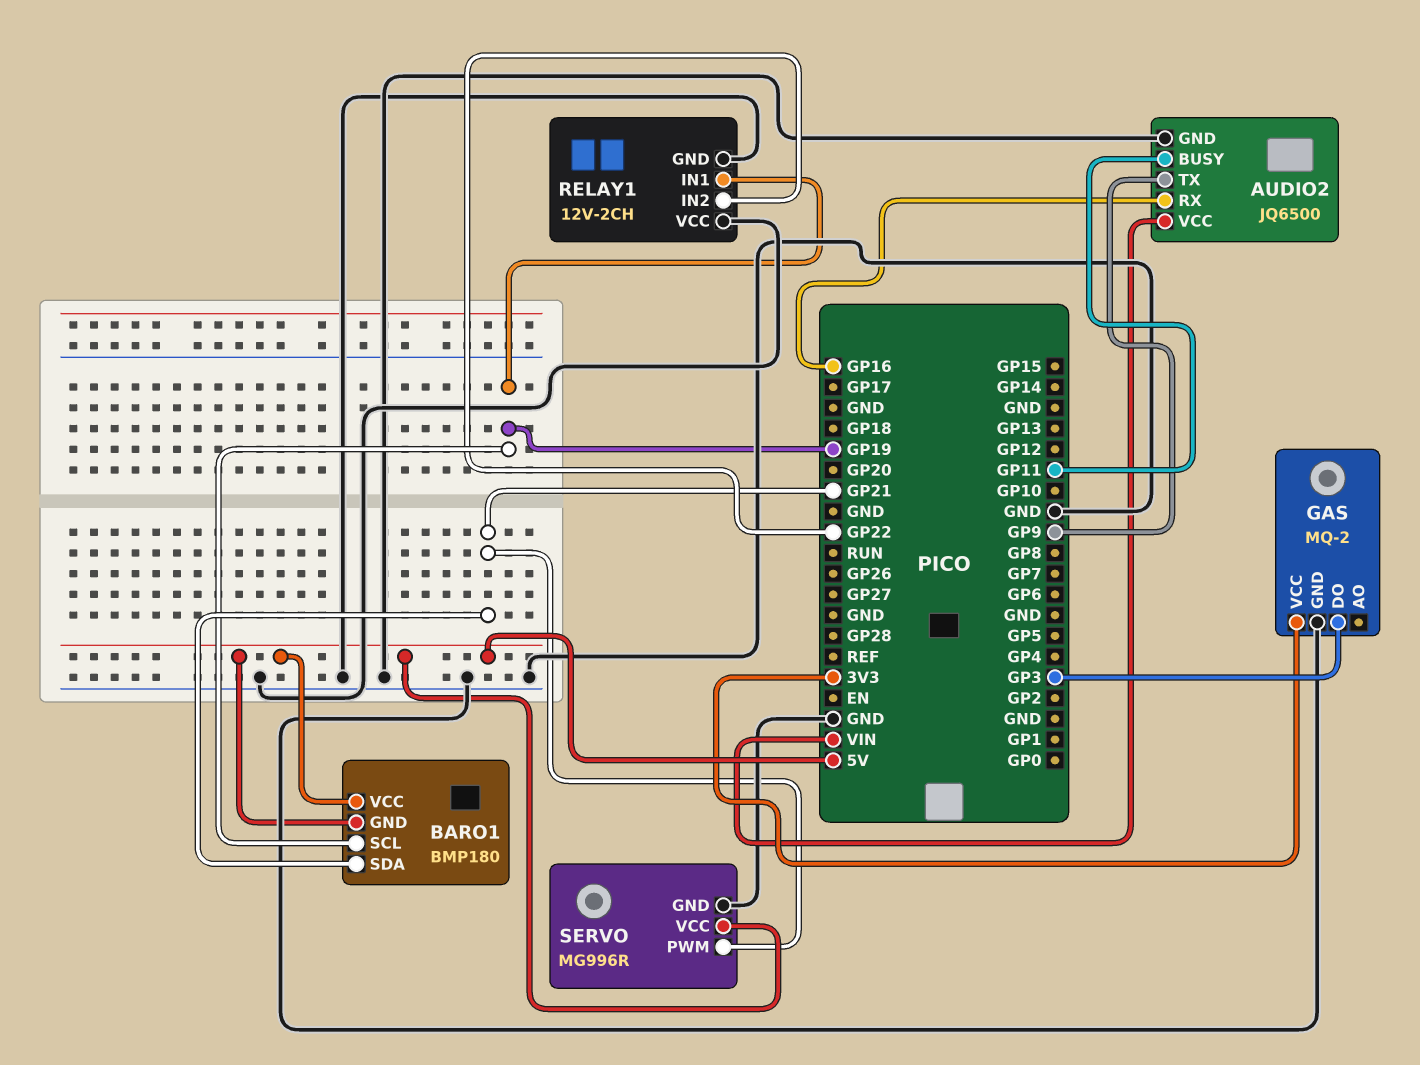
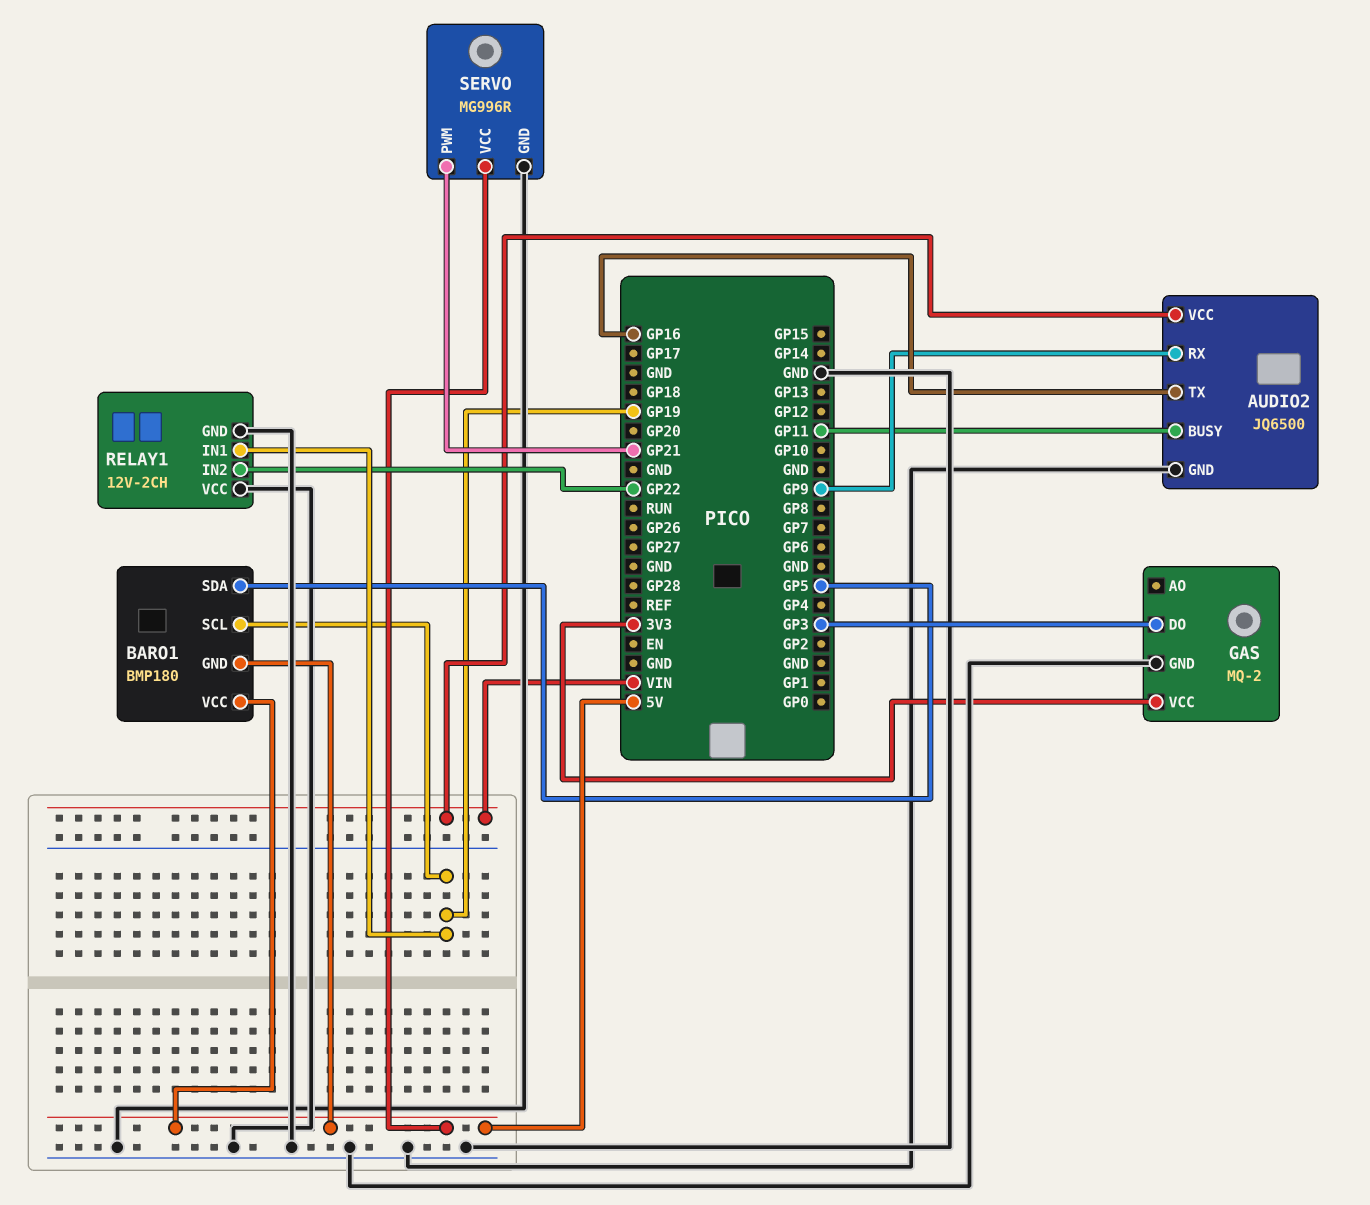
AUDIO2 pin RX: GP16 -> GP9
AUDIO2 pin TX: GP9 -> GP16
BARO1 pin SDA: GP21 -> GP5

